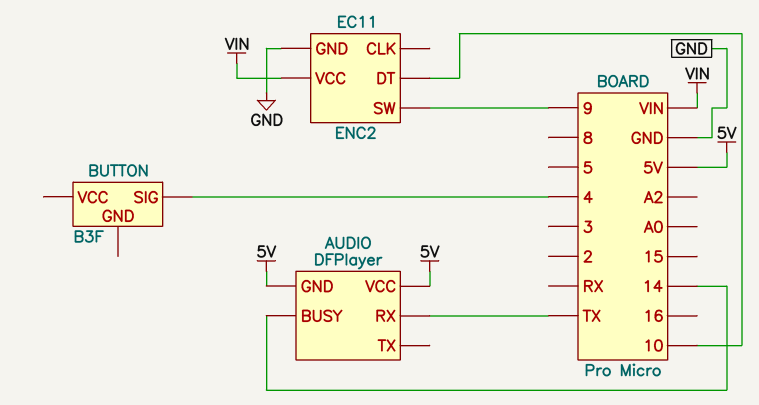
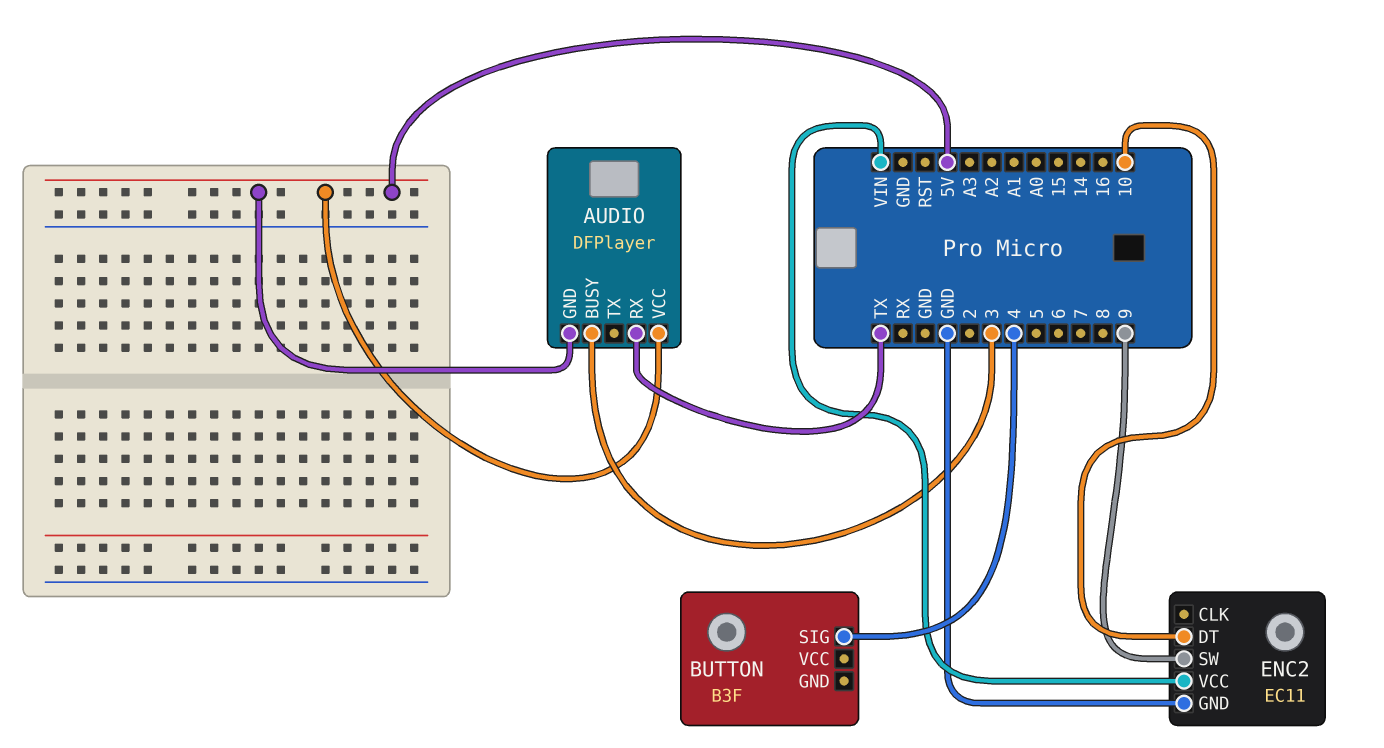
AUDIO pin BUSY: 14 -> 3

